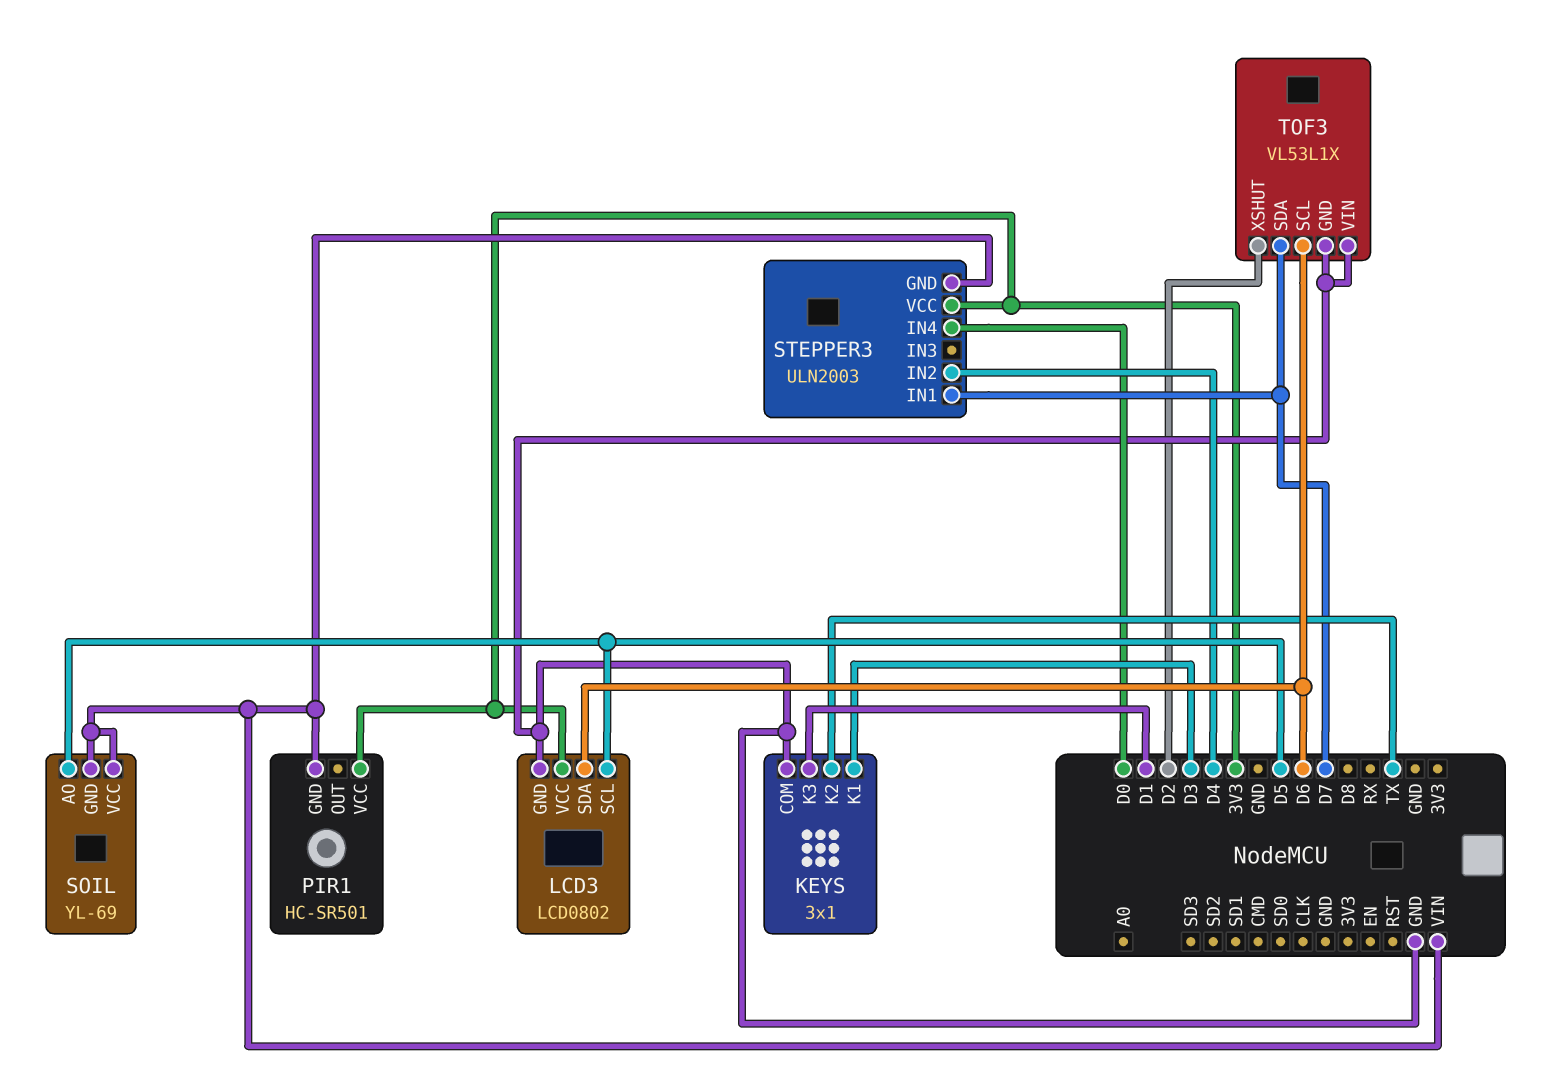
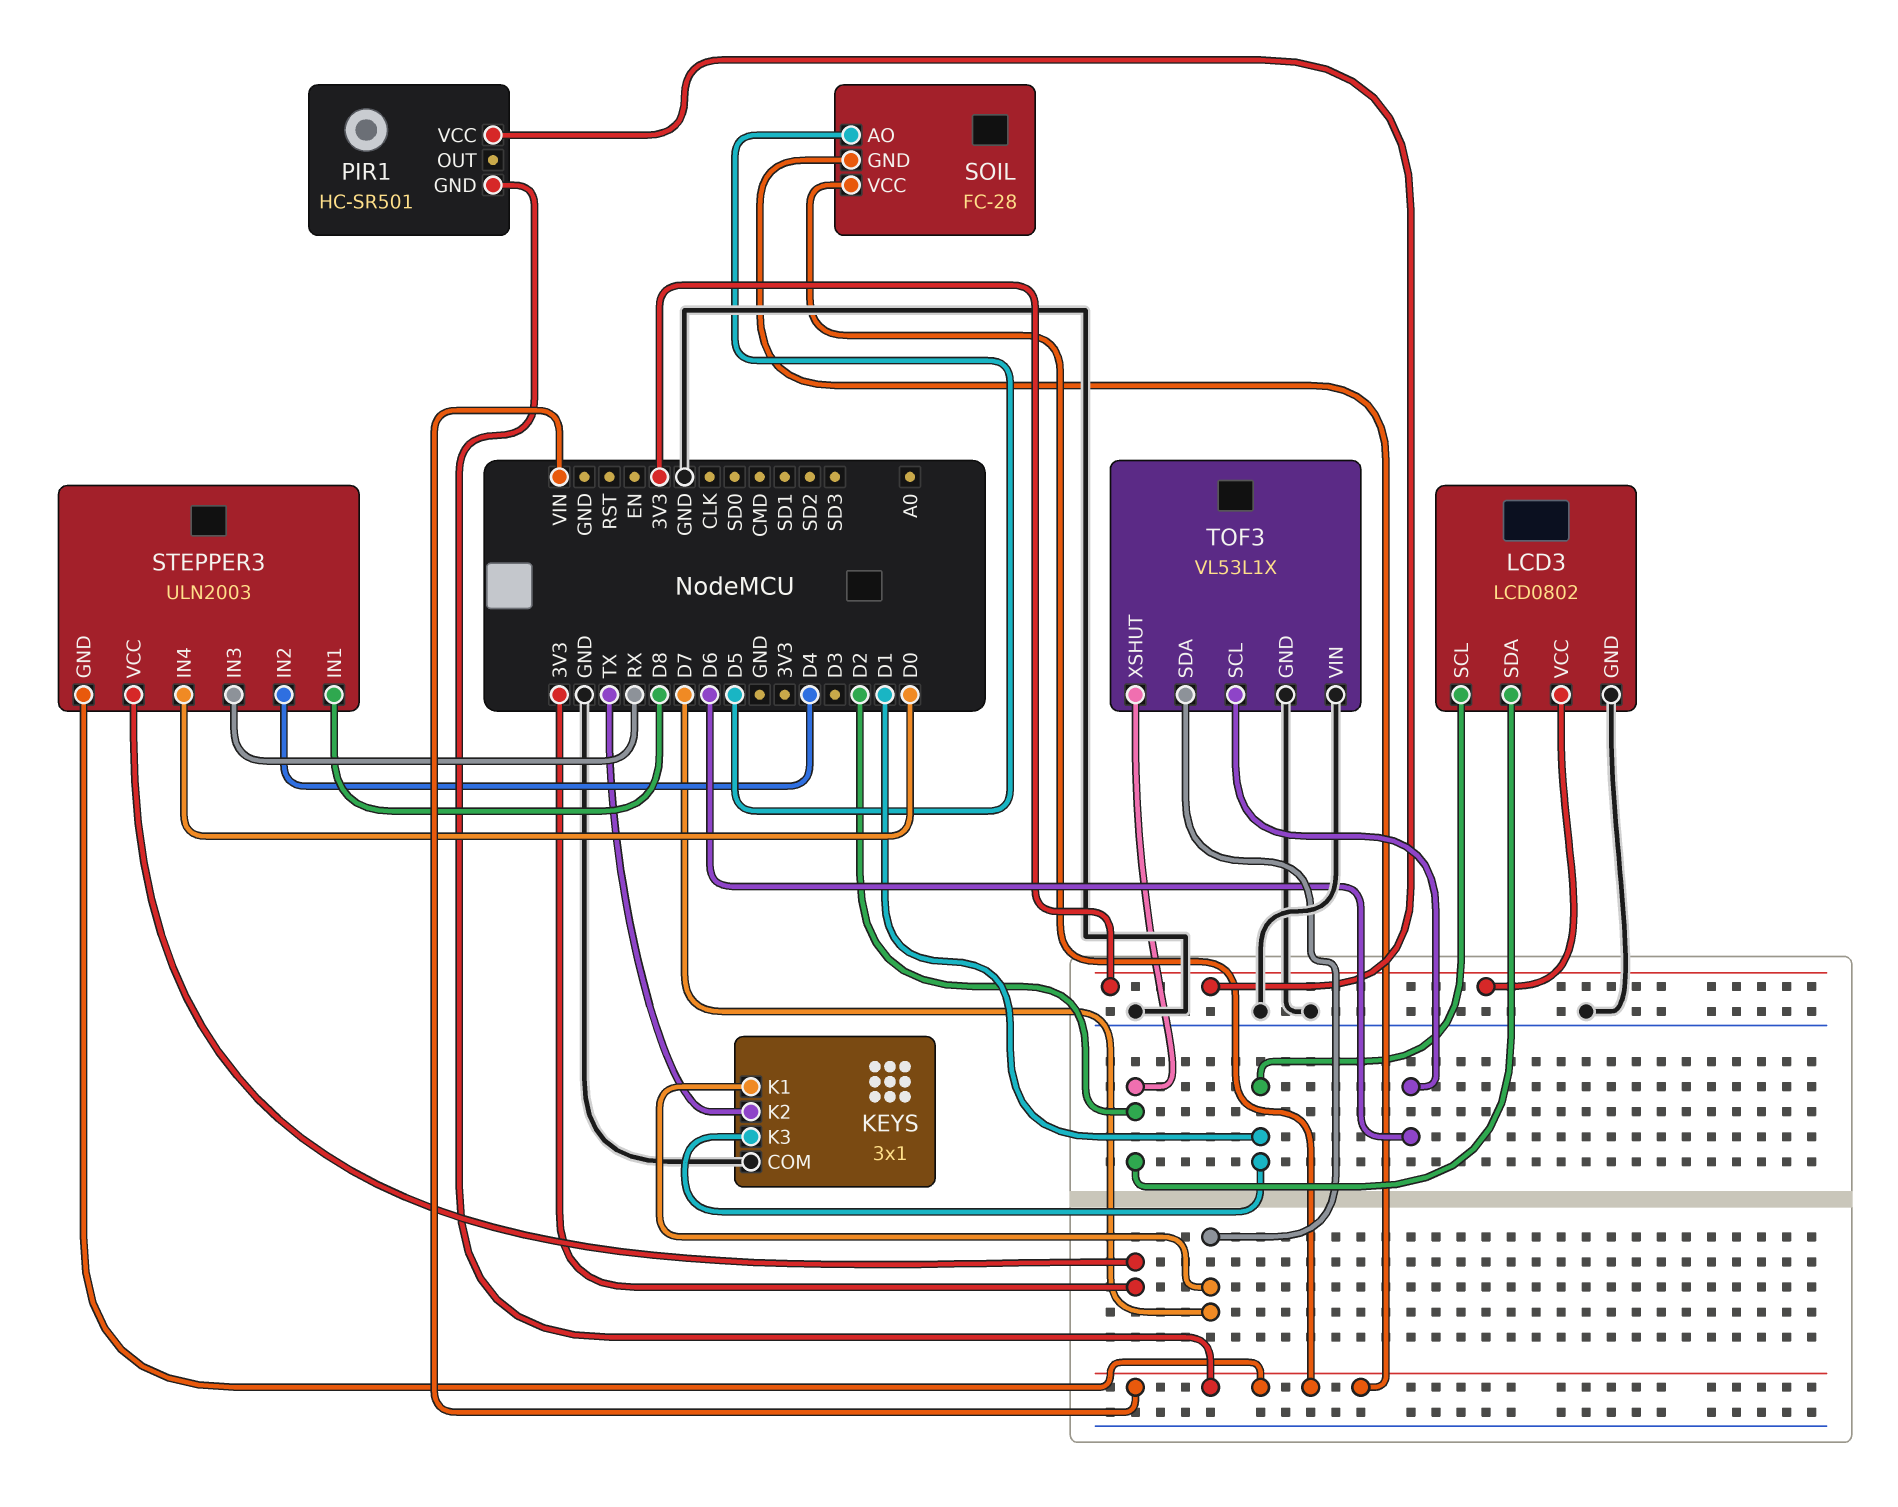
KEYS pin K1: D3 -> D7
LCD3 pin SCL: D5 -> D1
LCD3 pin SDA: D6 -> D2
SOIL: YL-69 -> FC-28
STEPPER3 pin IN1: D7 -> D8
STEPPER3 pin IN3: none -> RX

